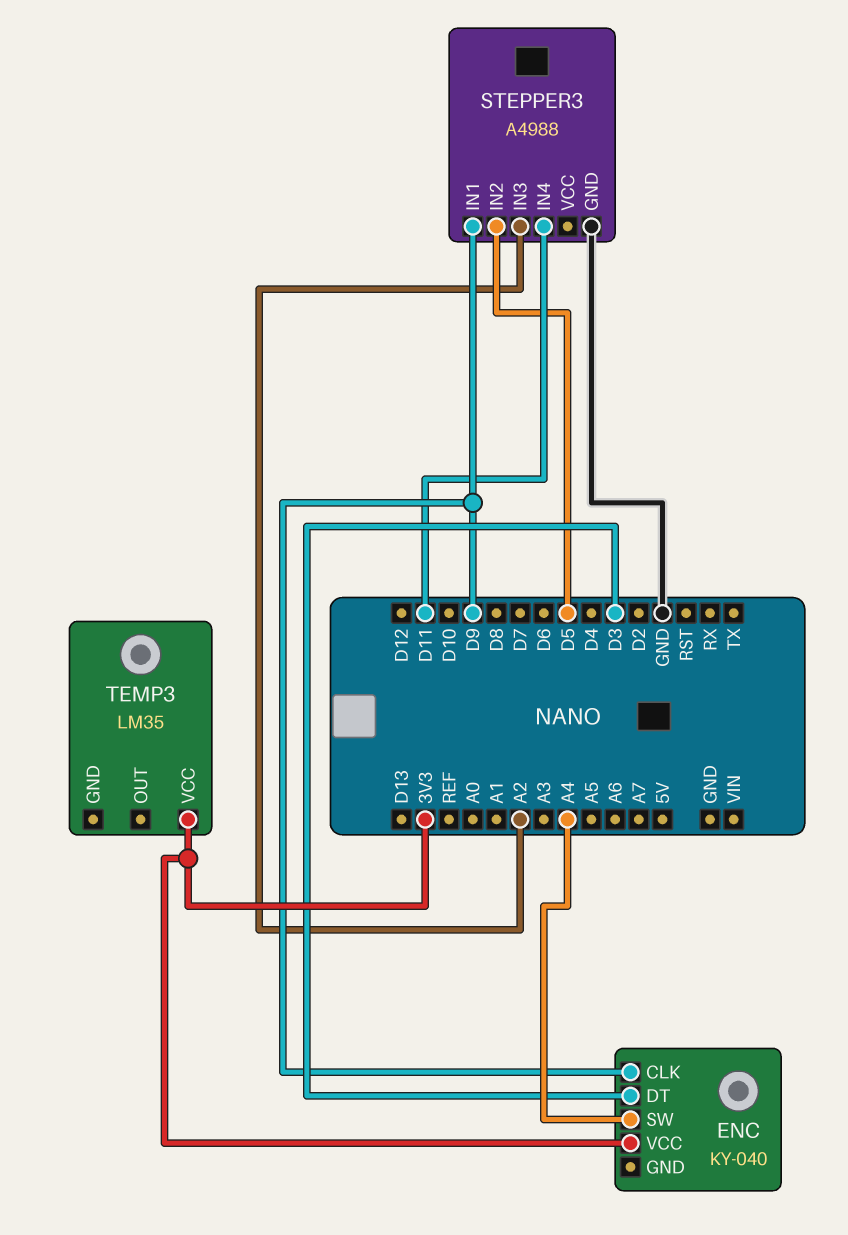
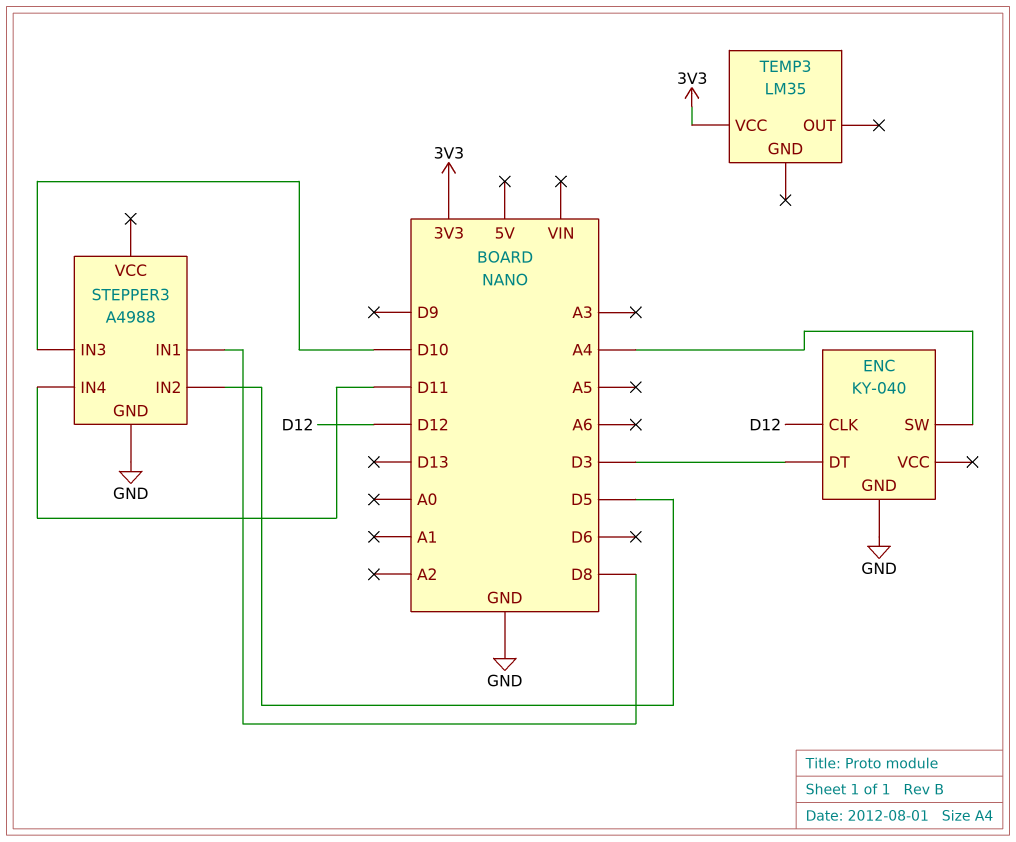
ENC pin CLK: D9 -> D12
ENC pin GND: none -> GND
ENC pin VCC: 3V3 -> none
STEPPER3 pin IN1: D9 -> D8
STEPPER3 pin IN3: A2 -> D10

